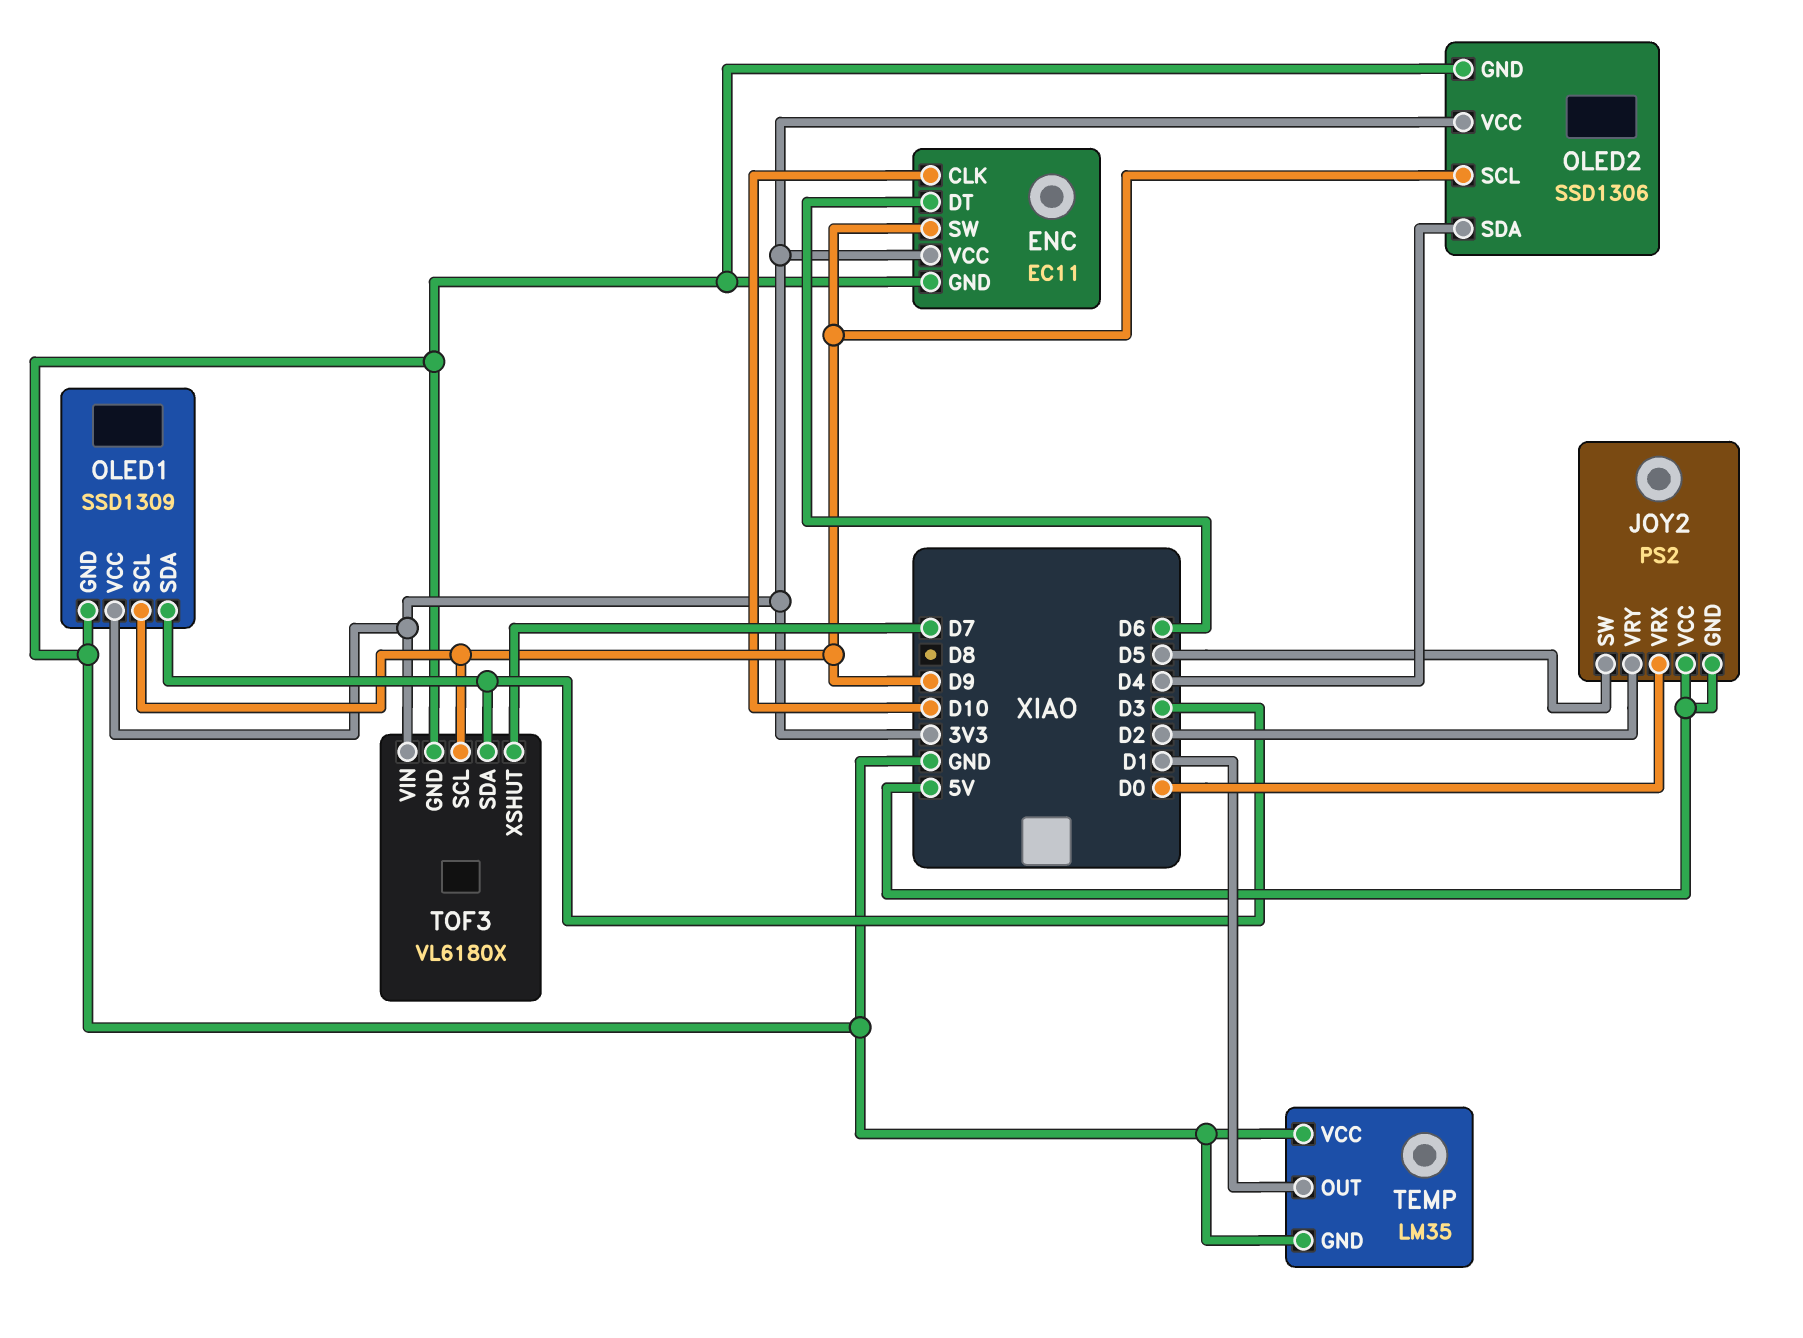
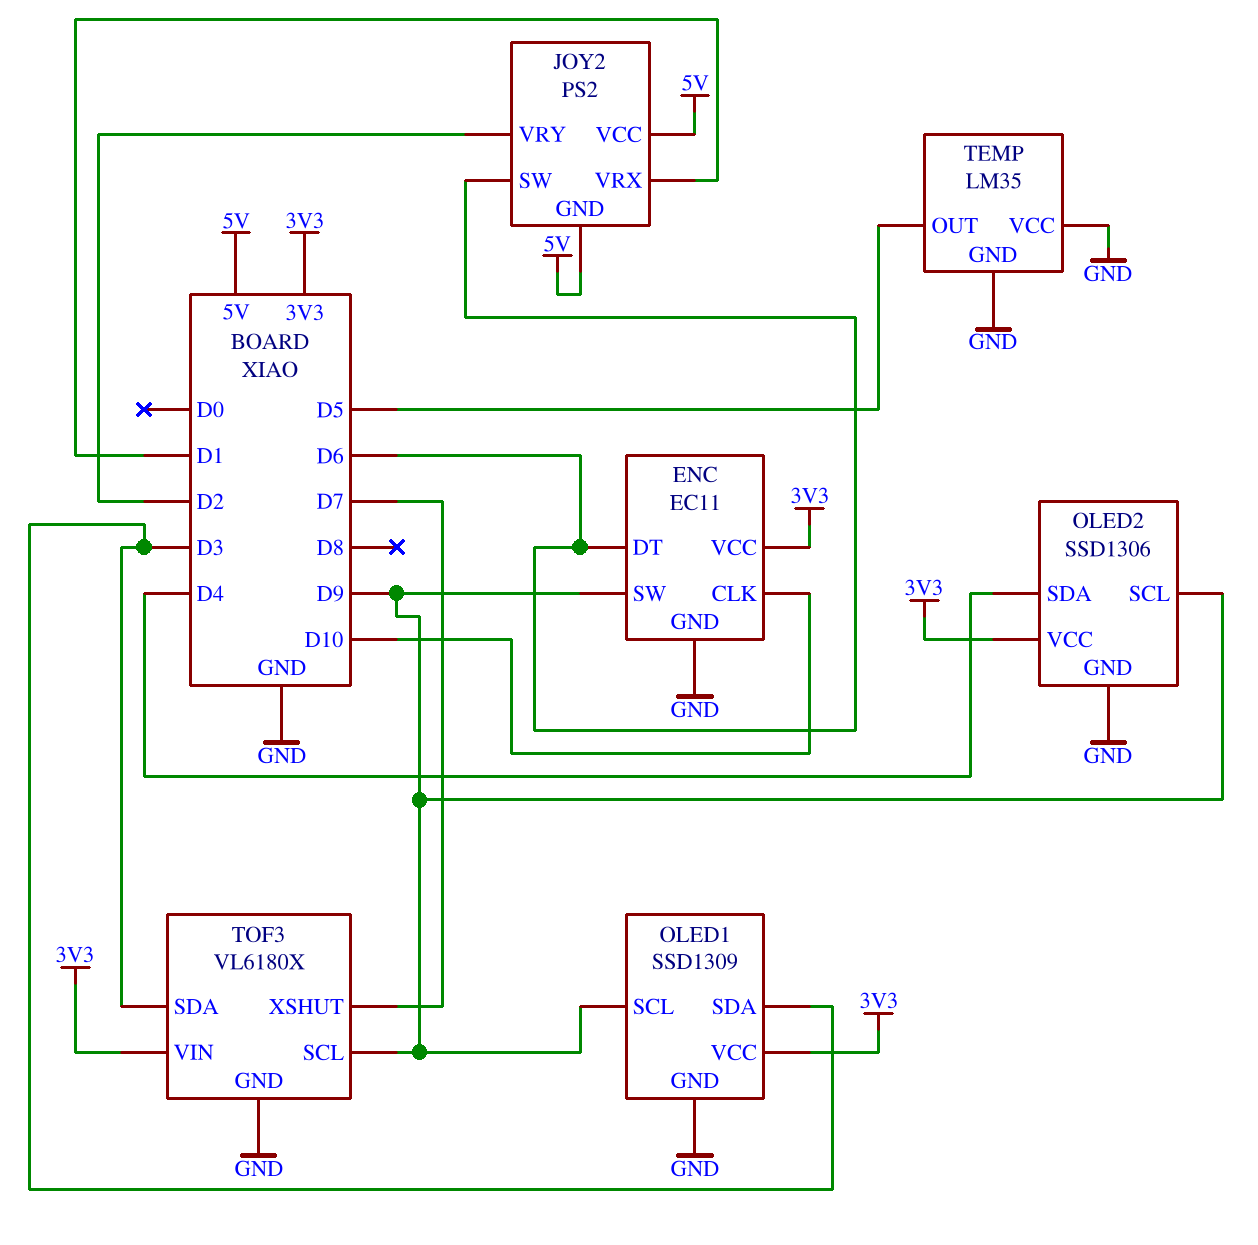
JOY2 pin SW: D5 -> D6
JOY2 pin VRX: D0 -> D1
TEMP pin OUT: D1 -> D5

